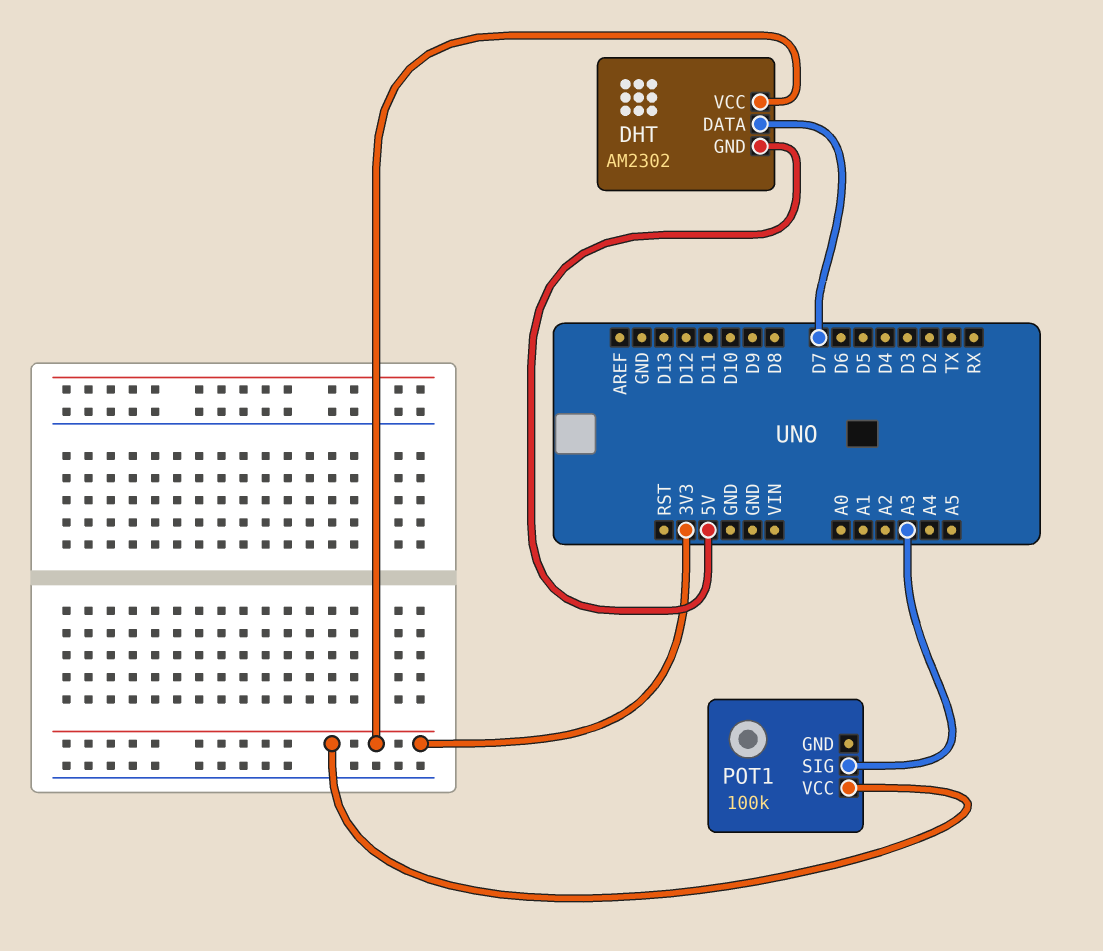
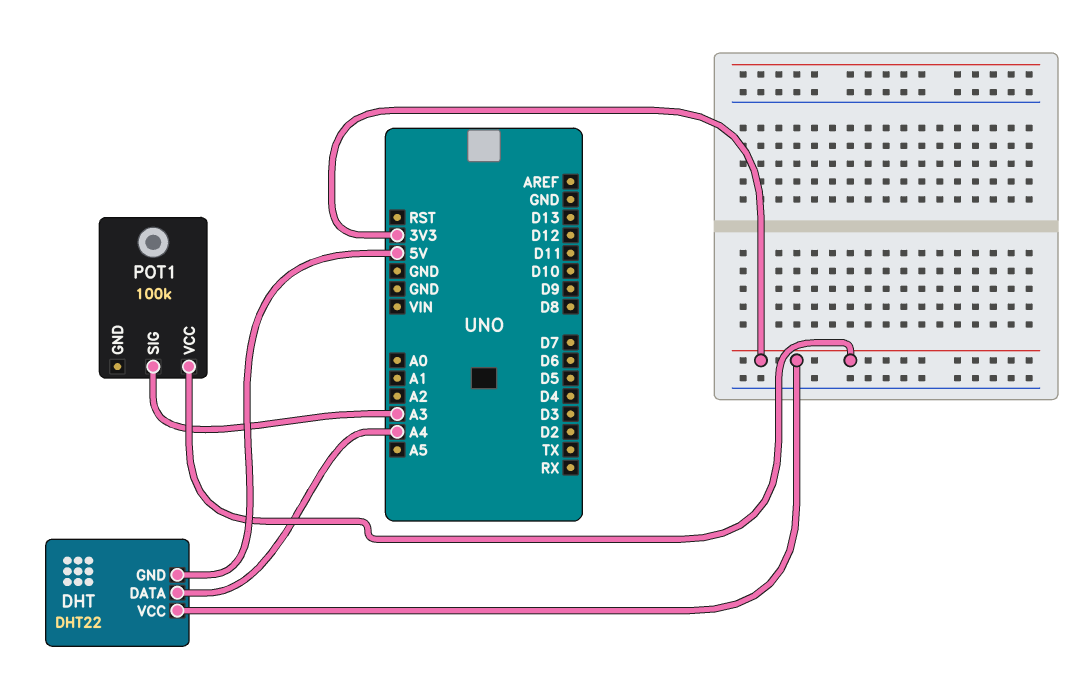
DHT: AM2302 -> DHT22
DHT pin DATA: D7 -> A4

